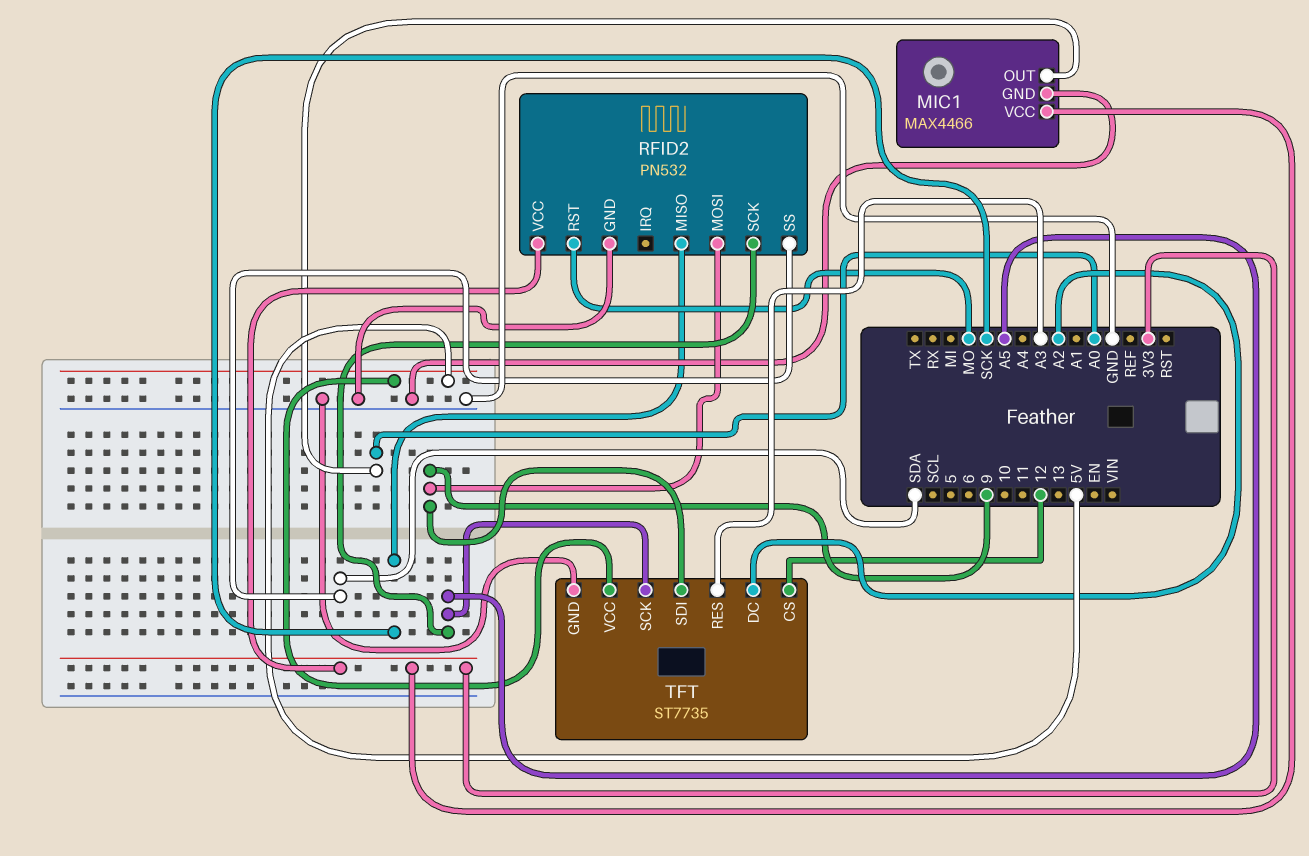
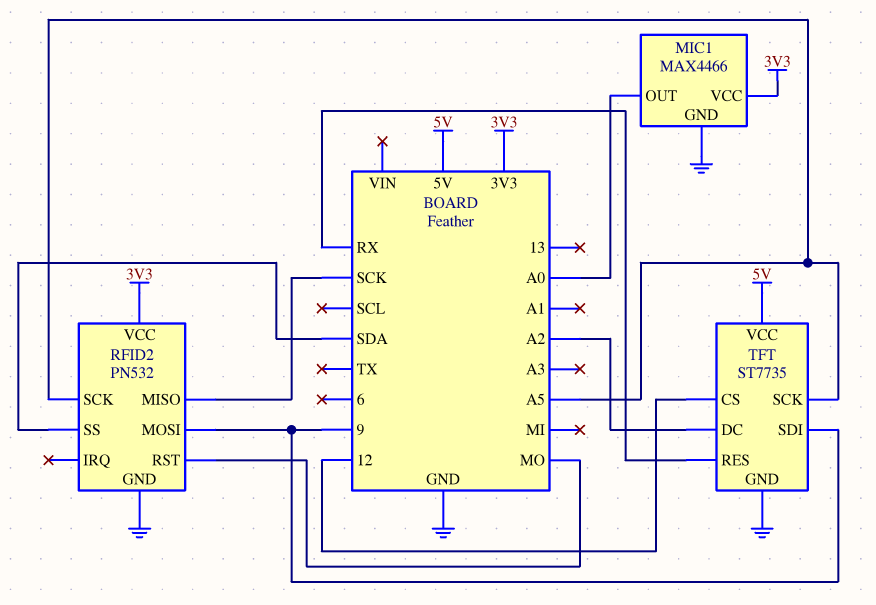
TFT pin RES: A3 -> RX

